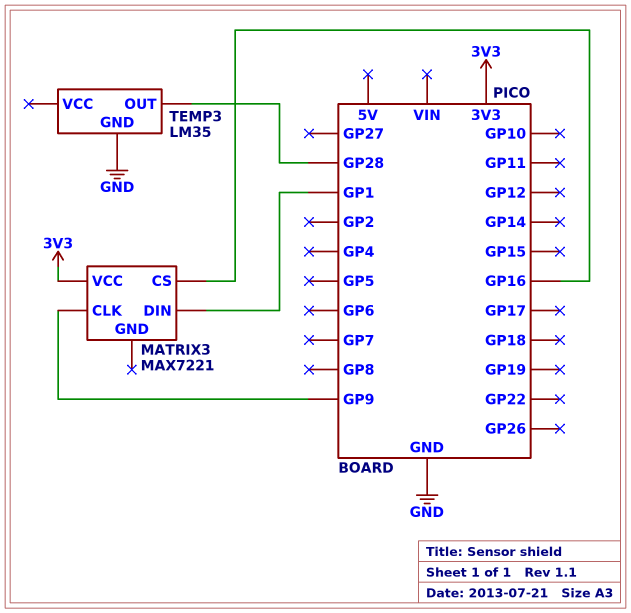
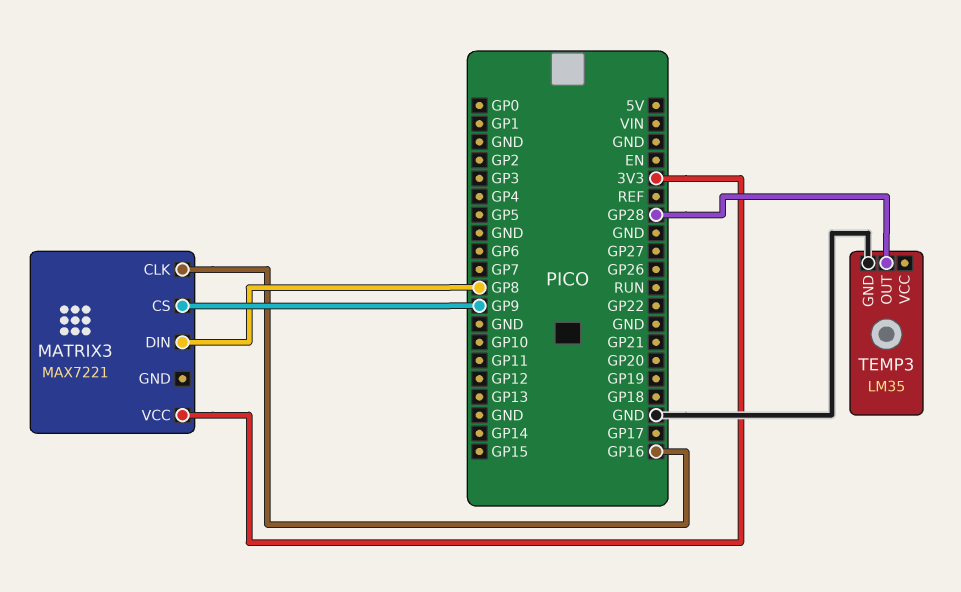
MATRIX3 pin CLK: GP9 -> GP16
MATRIX3 pin CS: GP16 -> GP9
MATRIX3 pin DIN: GP1 -> GP8

